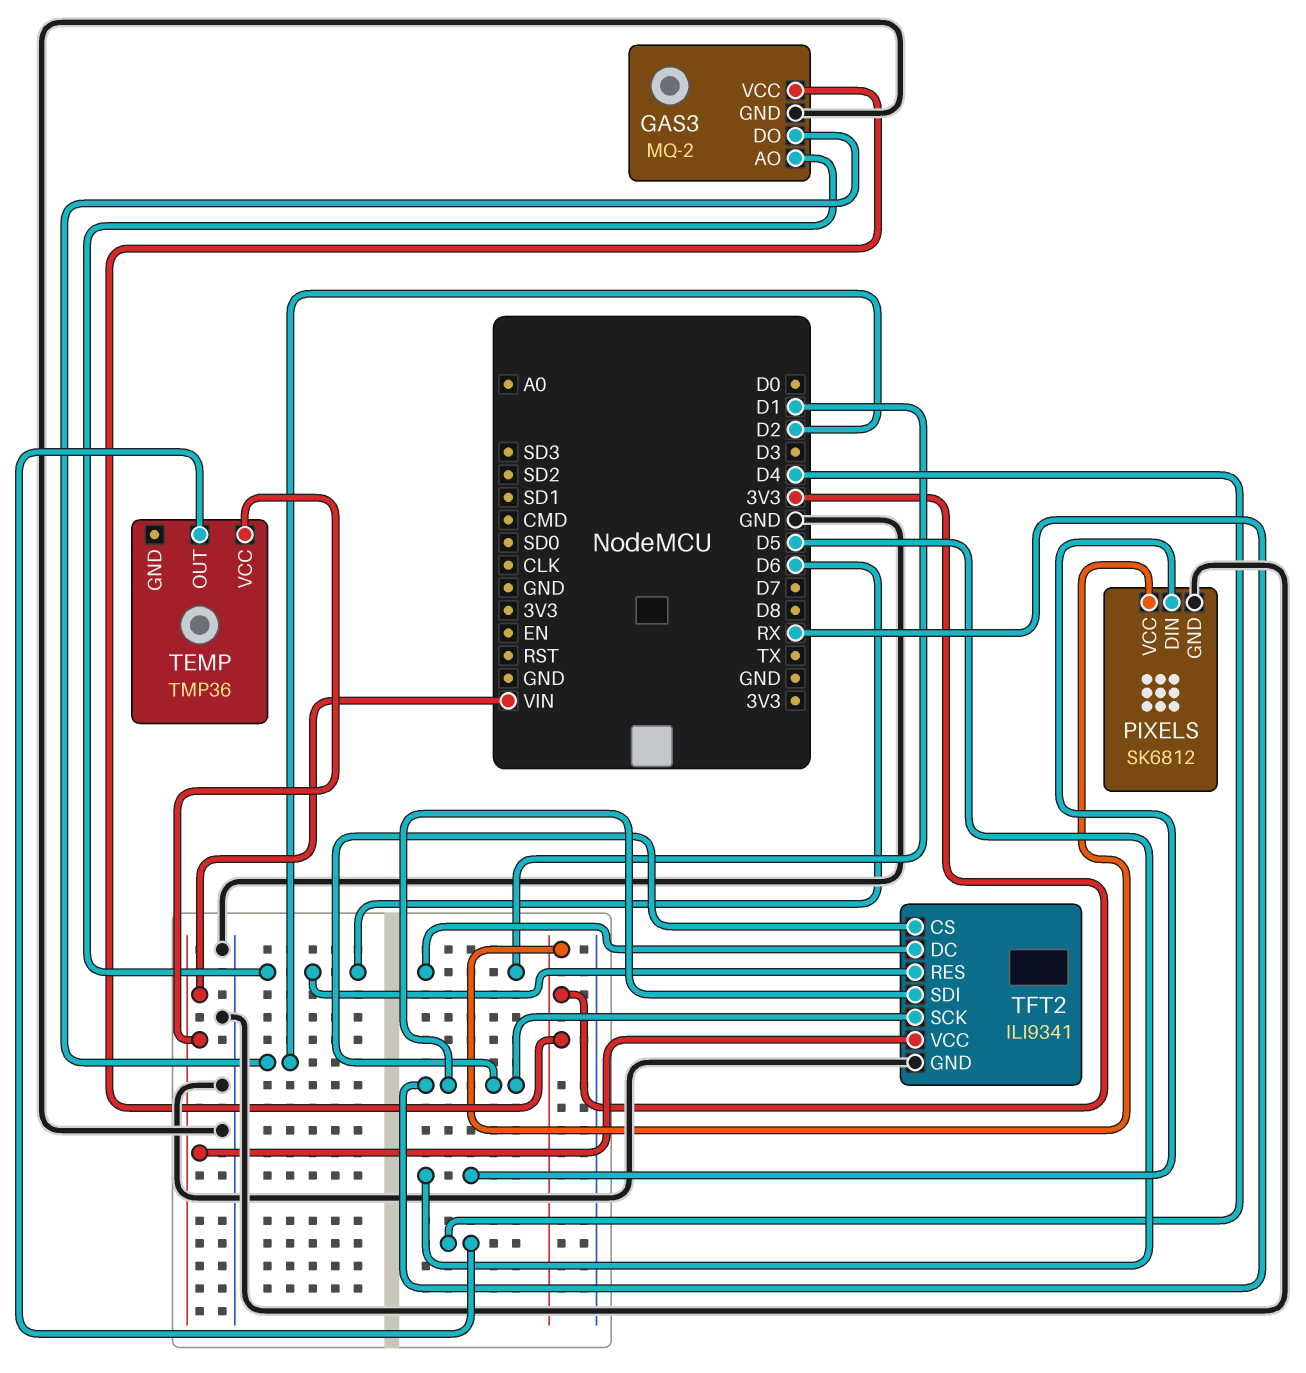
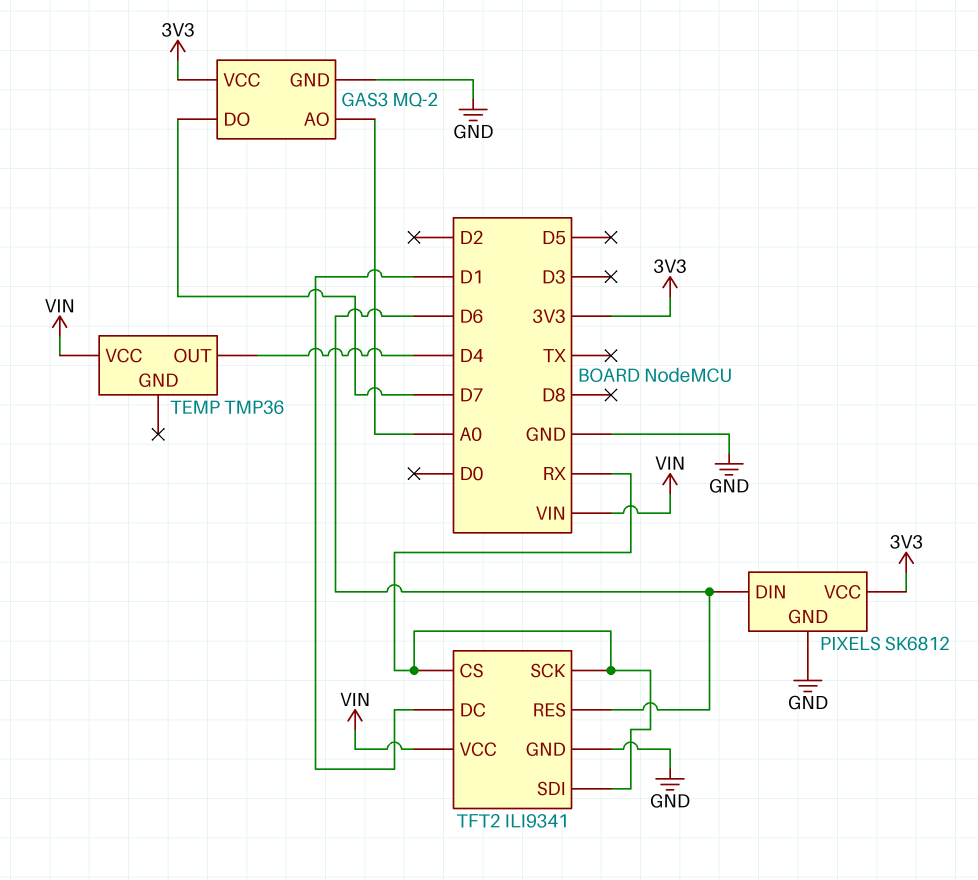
GAS3 pin AO: D6 -> A0
GAS3 pin DO: D2 -> D7
PIXELS pin DIN: D5 -> D6

